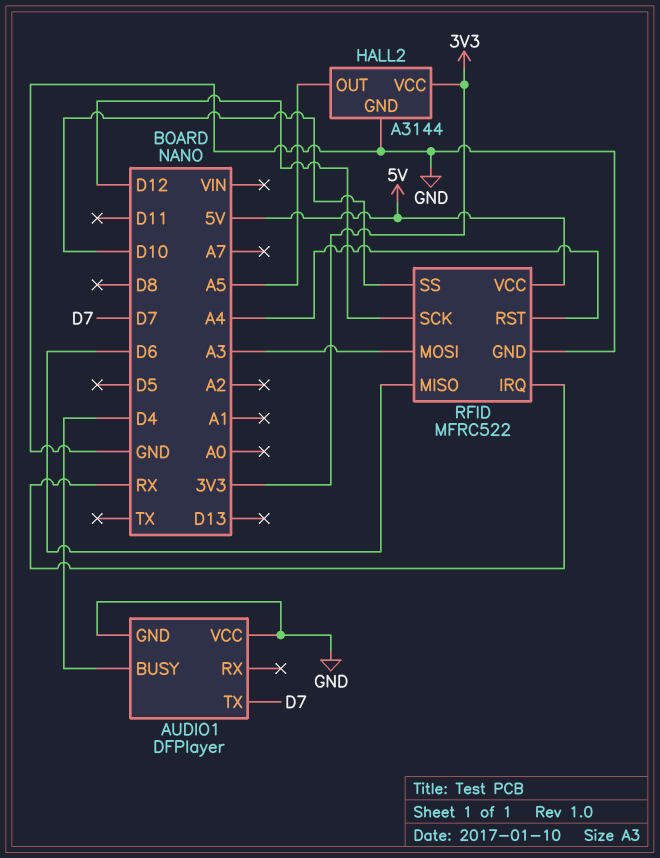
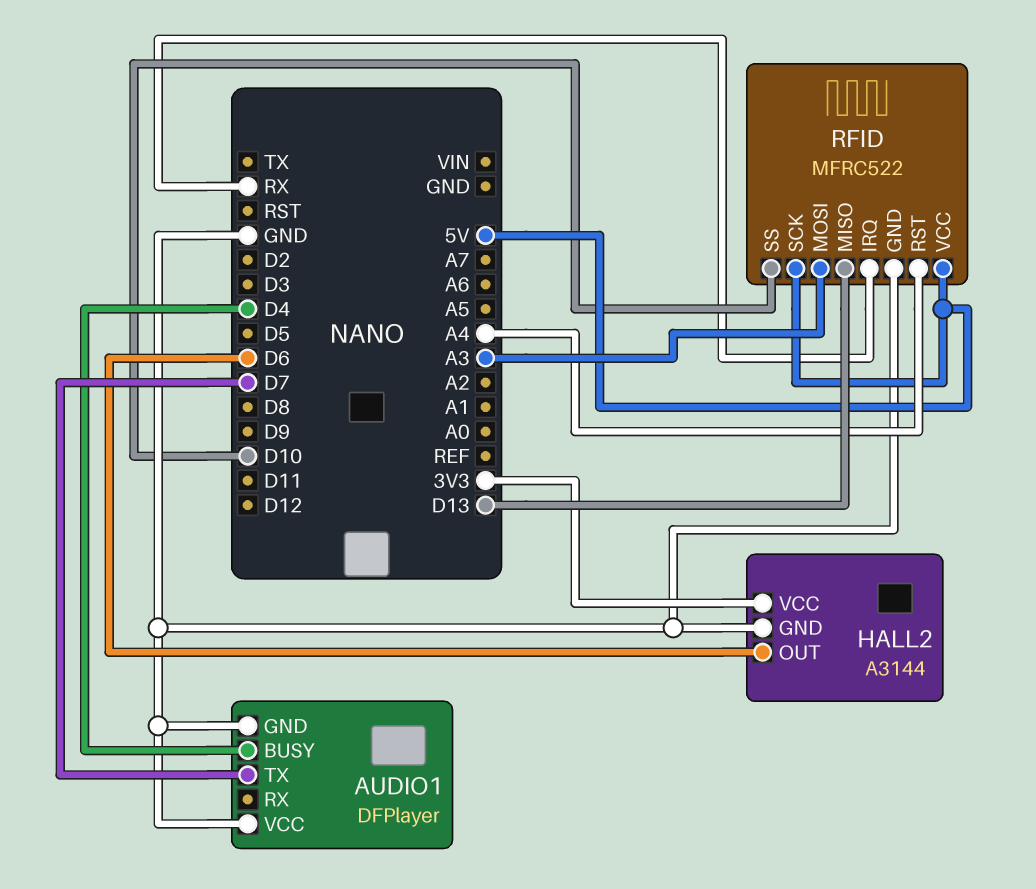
HALL2 pin OUT: A5 -> D6
RFID pin MISO: D6 -> D13
RFID pin SCK: D12 -> 5V

